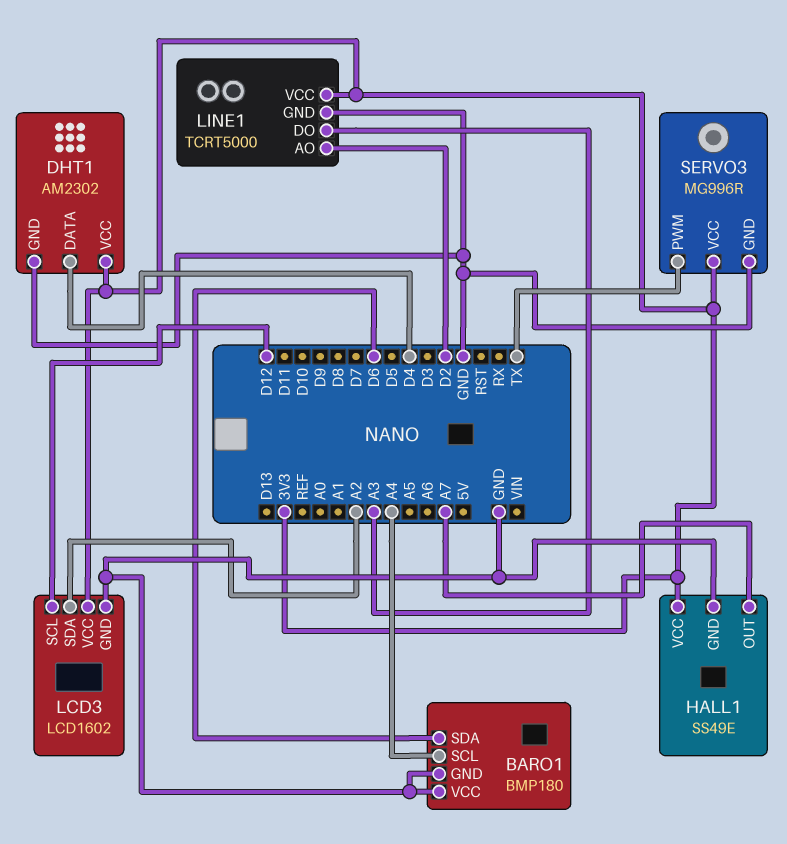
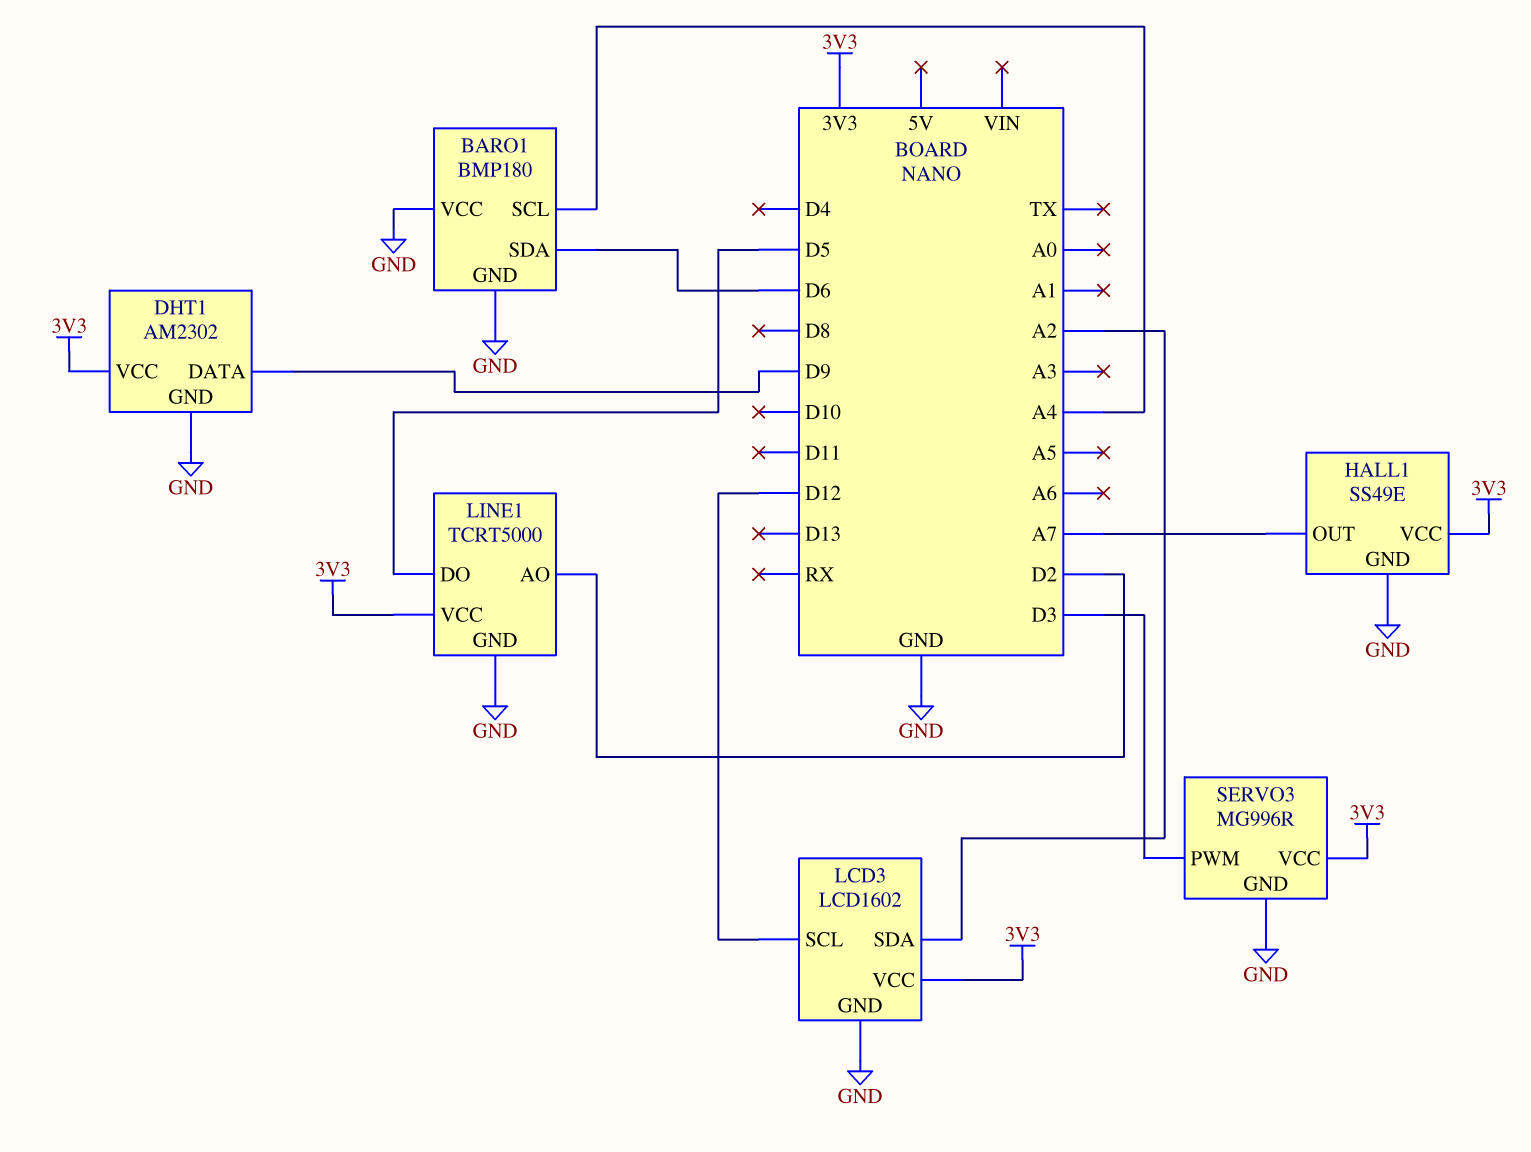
DHT1 pin DATA: D4 -> D9
LINE1 pin DO: A3 -> D5
SERVO3 pin PWM: TX -> D3

